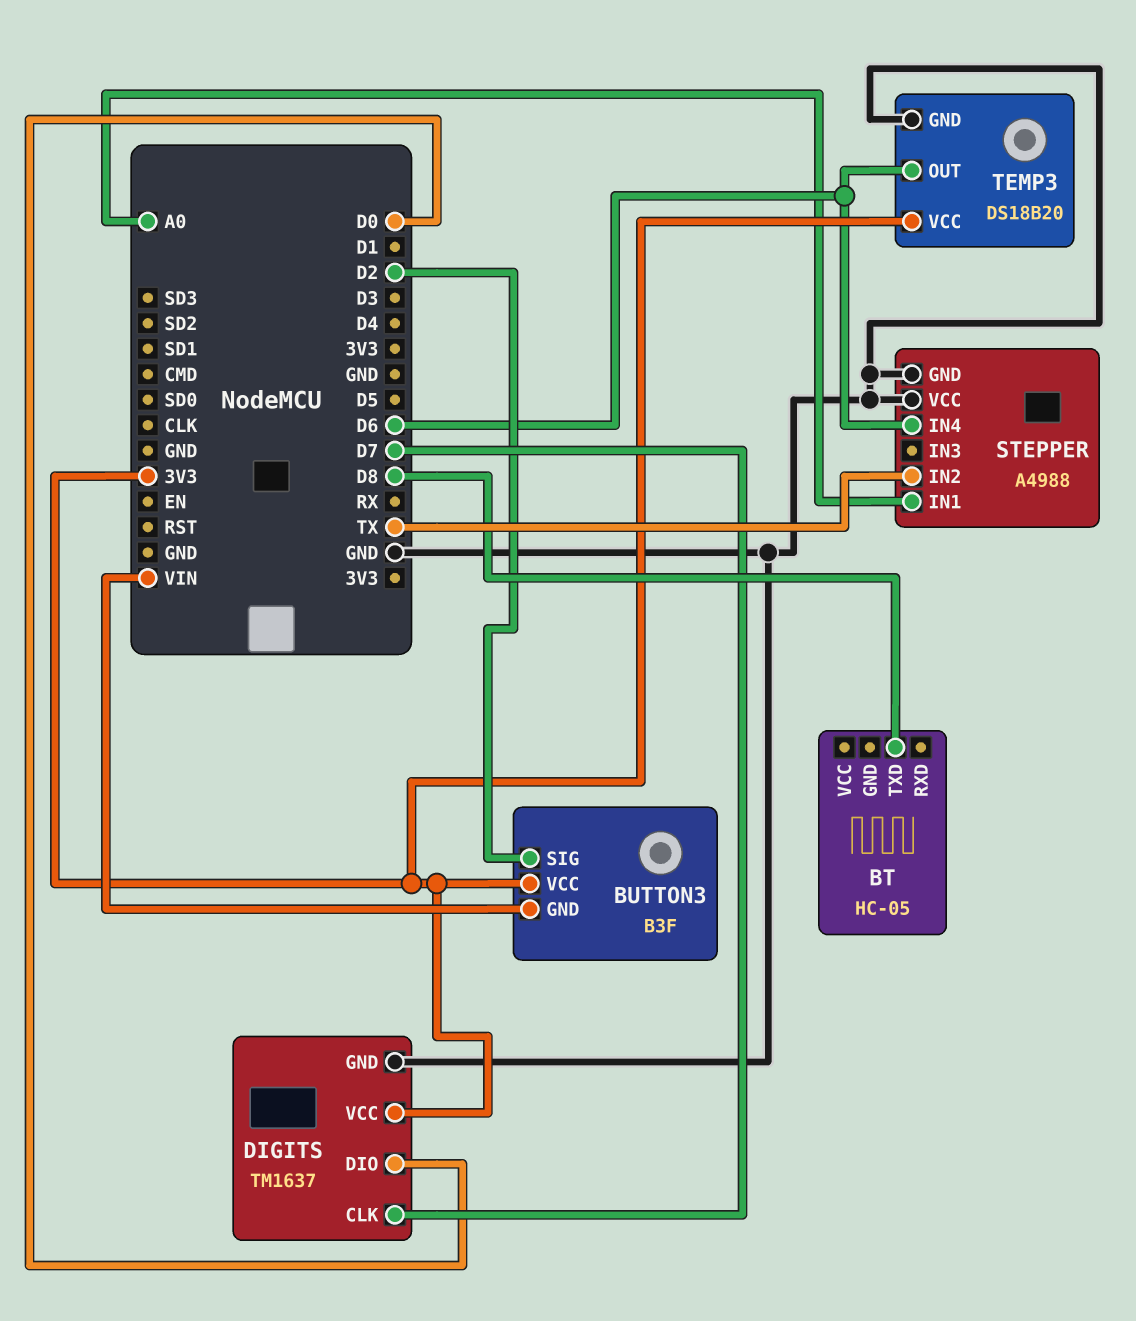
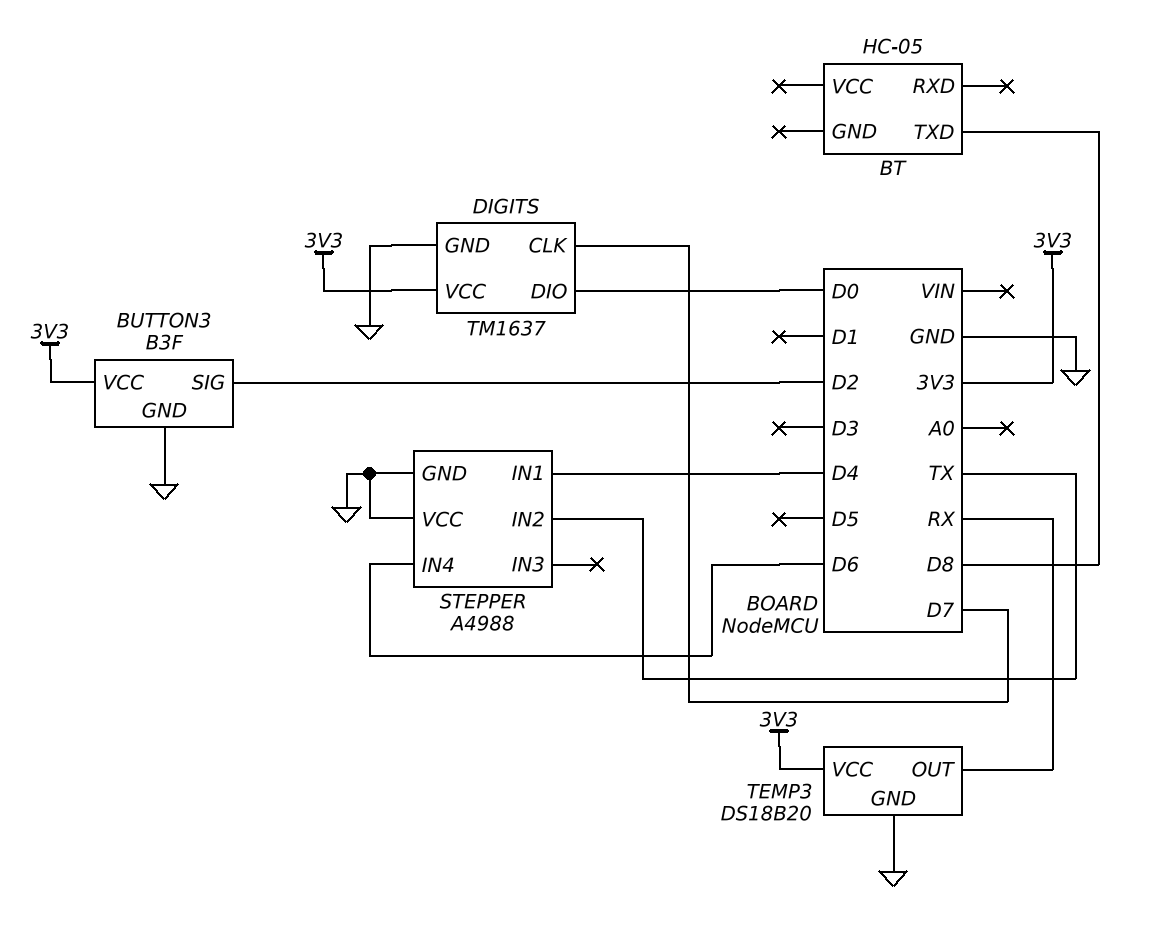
BUTTON3 pin GND: VIN -> GND
STEPPER pin IN1: A0 -> D4
TEMP3 pin OUT: D6 -> RX

